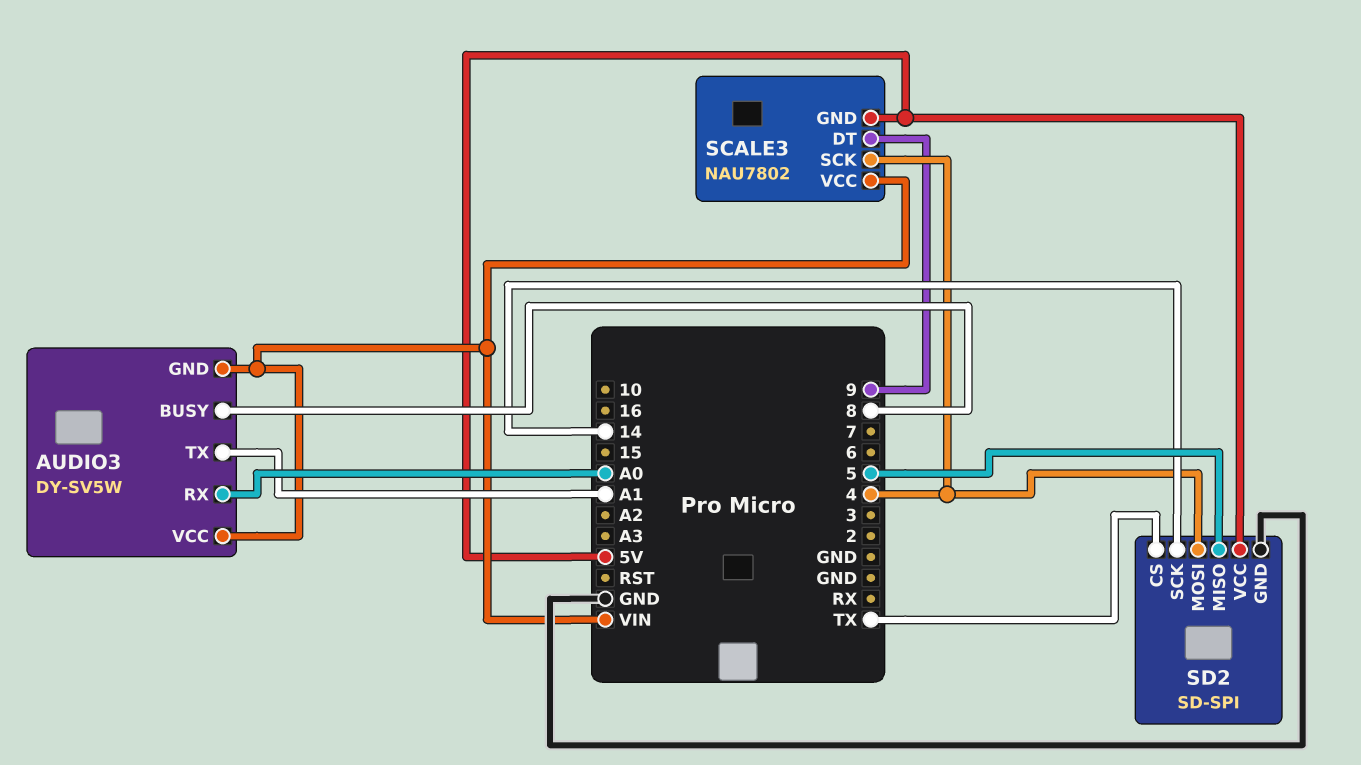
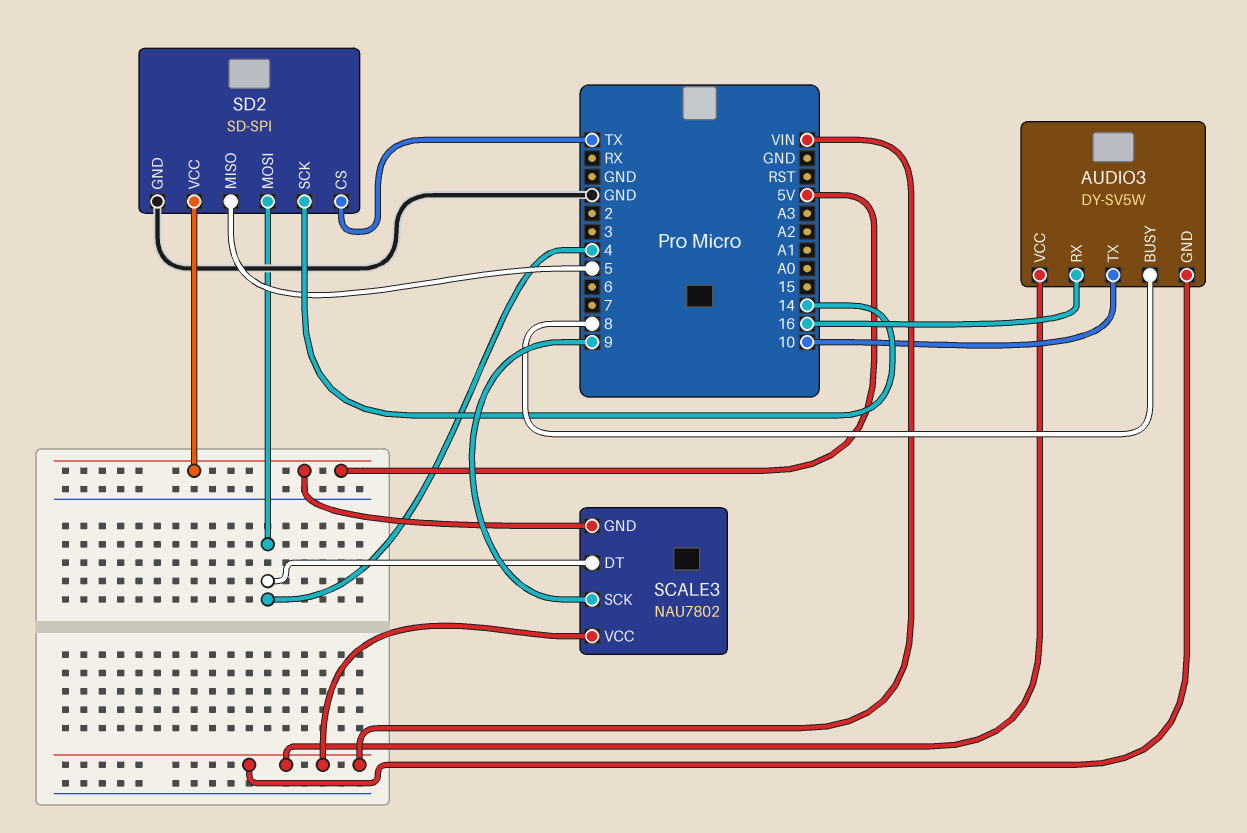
AUDIO3 pin RX: A0 -> 16
AUDIO3 pin TX: A1 -> 10
SCALE3 pin DT: 9 -> 4
SCALE3 pin SCK: 4 -> 9

